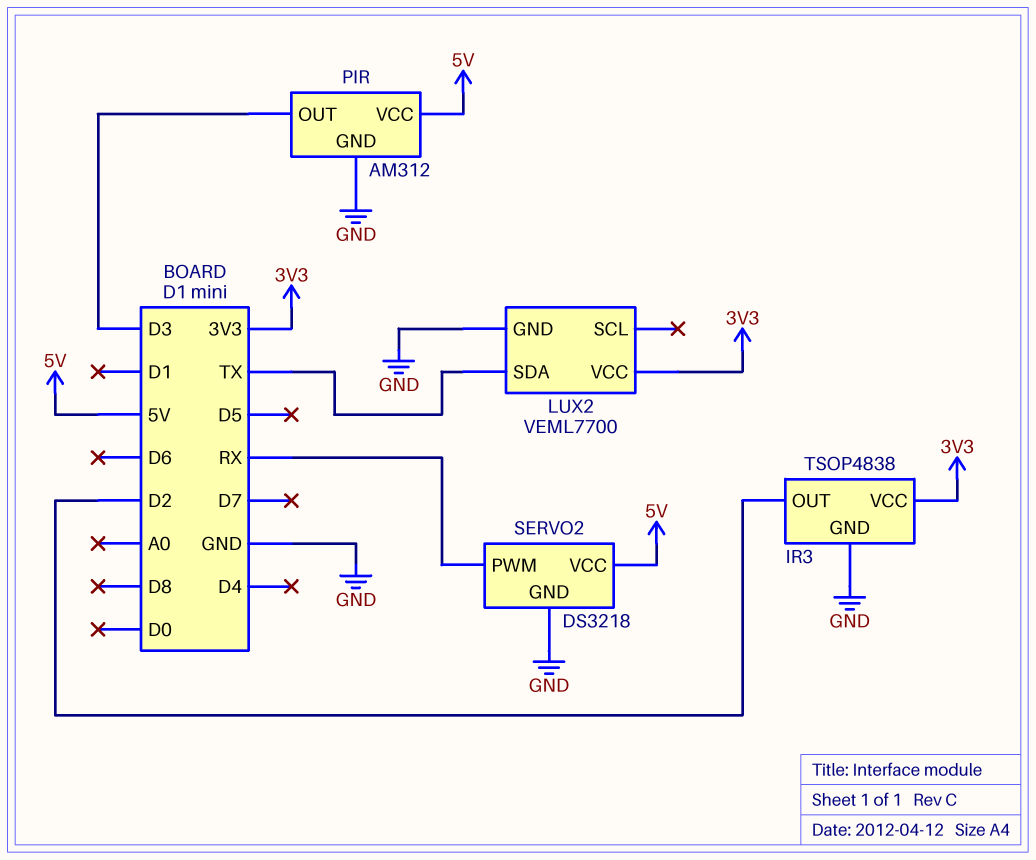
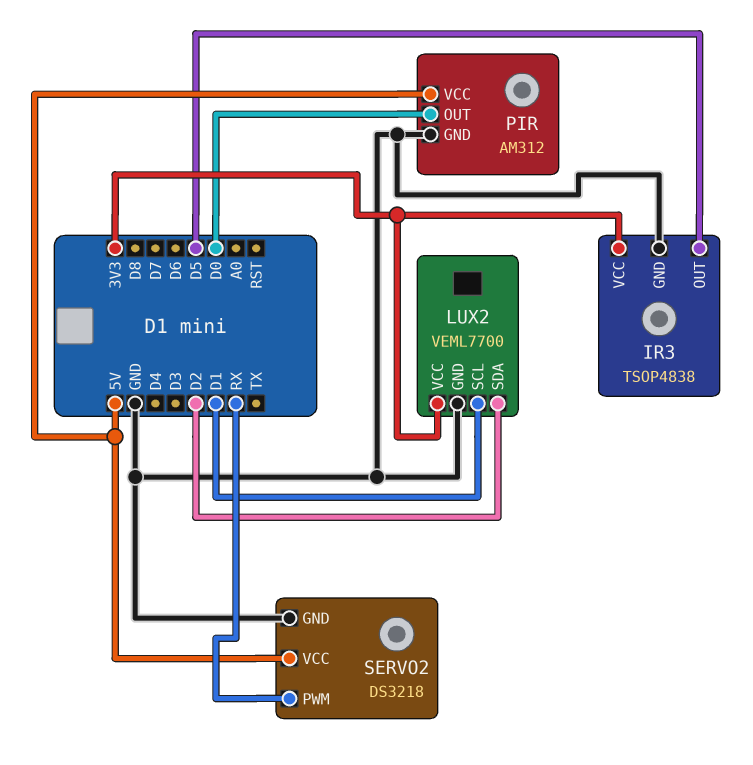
IR3 pin OUT: D2 -> D5
LUX2 pin SCL: none -> D1
LUX2 pin SDA: TX -> D2
PIR pin OUT: D3 -> D0

